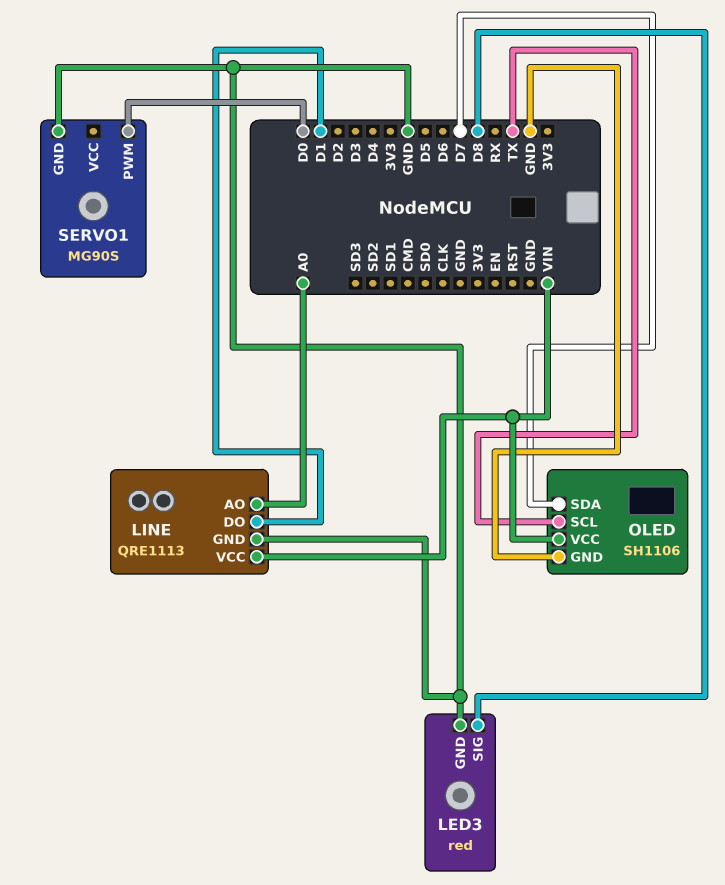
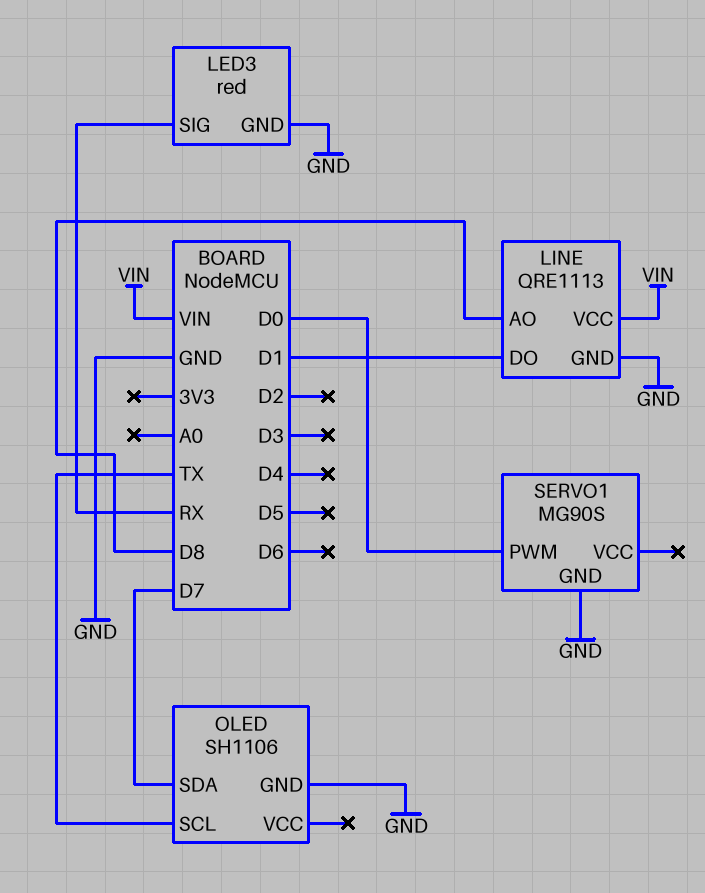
LED3 pin SIG: D8 -> RX
LINE pin AO: A0 -> D8
OLED pin VCC: VIN -> none

